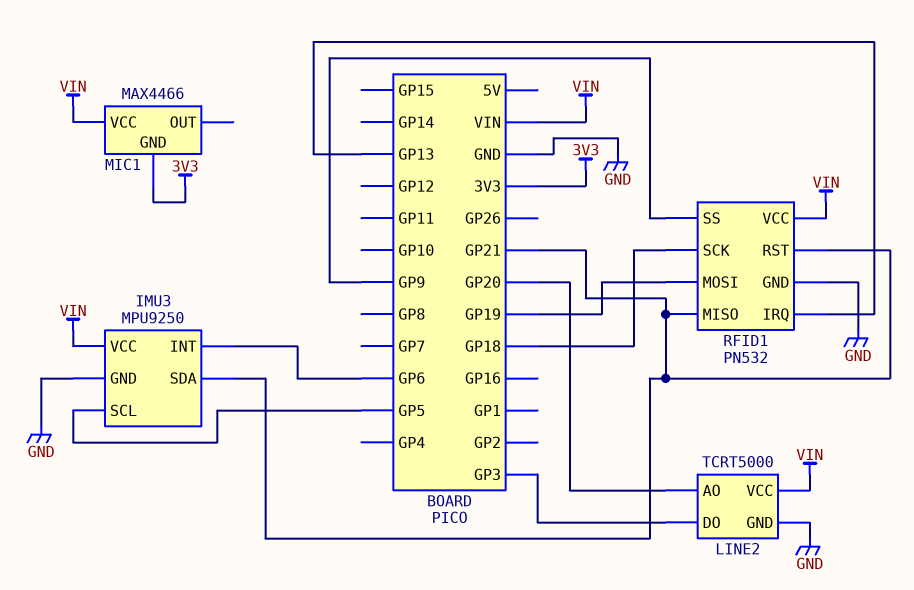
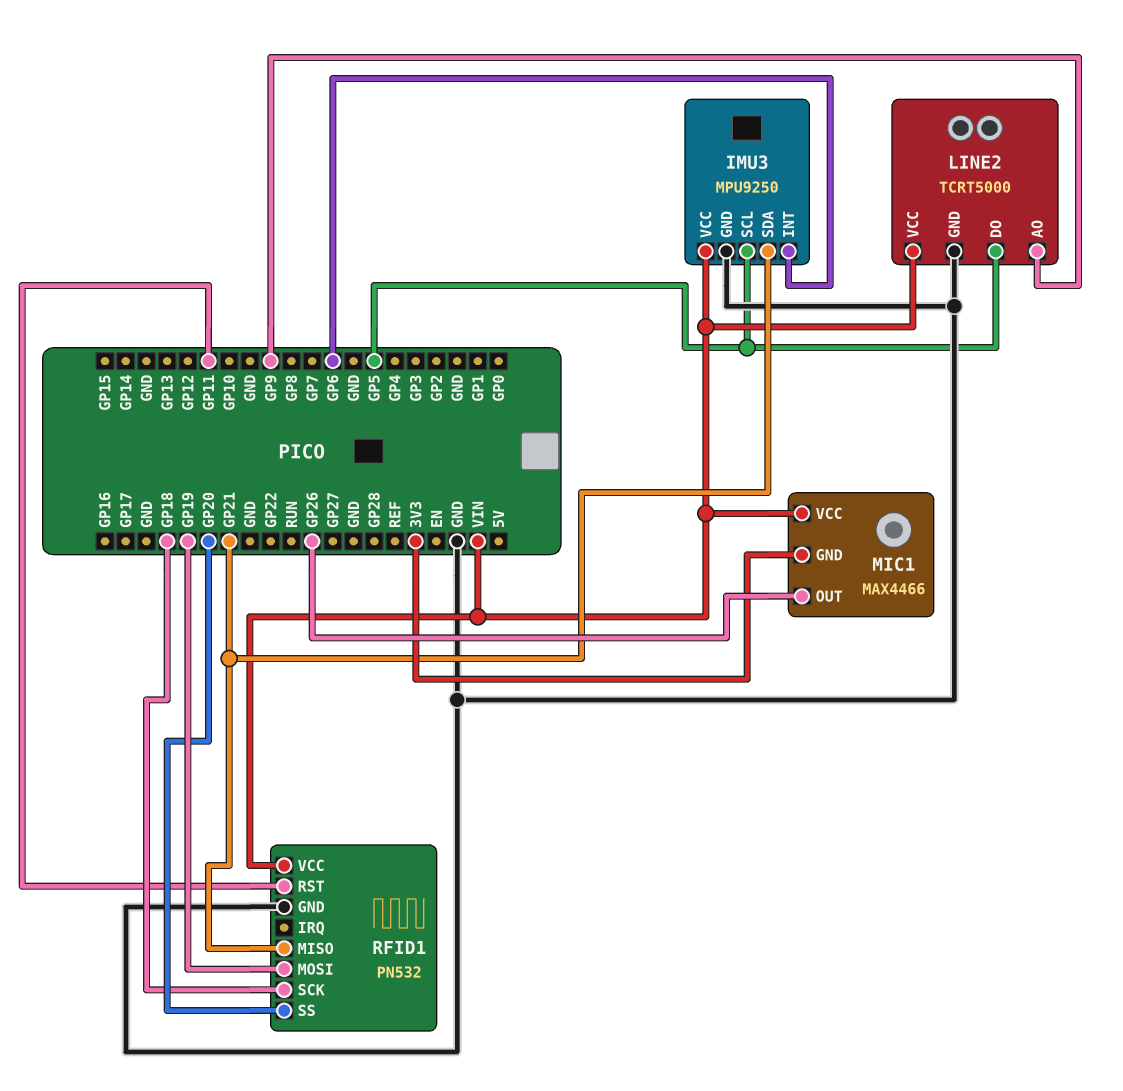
LINE2 pin AO: GP20 -> GP9
LINE2 pin DO: GP3 -> GP5
MIC1 pin OUT: none -> GP26
RFID1 pin IRQ: GP13 -> none
RFID1 pin RST: GP21 -> GP11
RFID1 pin SS: GP9 -> GP20

